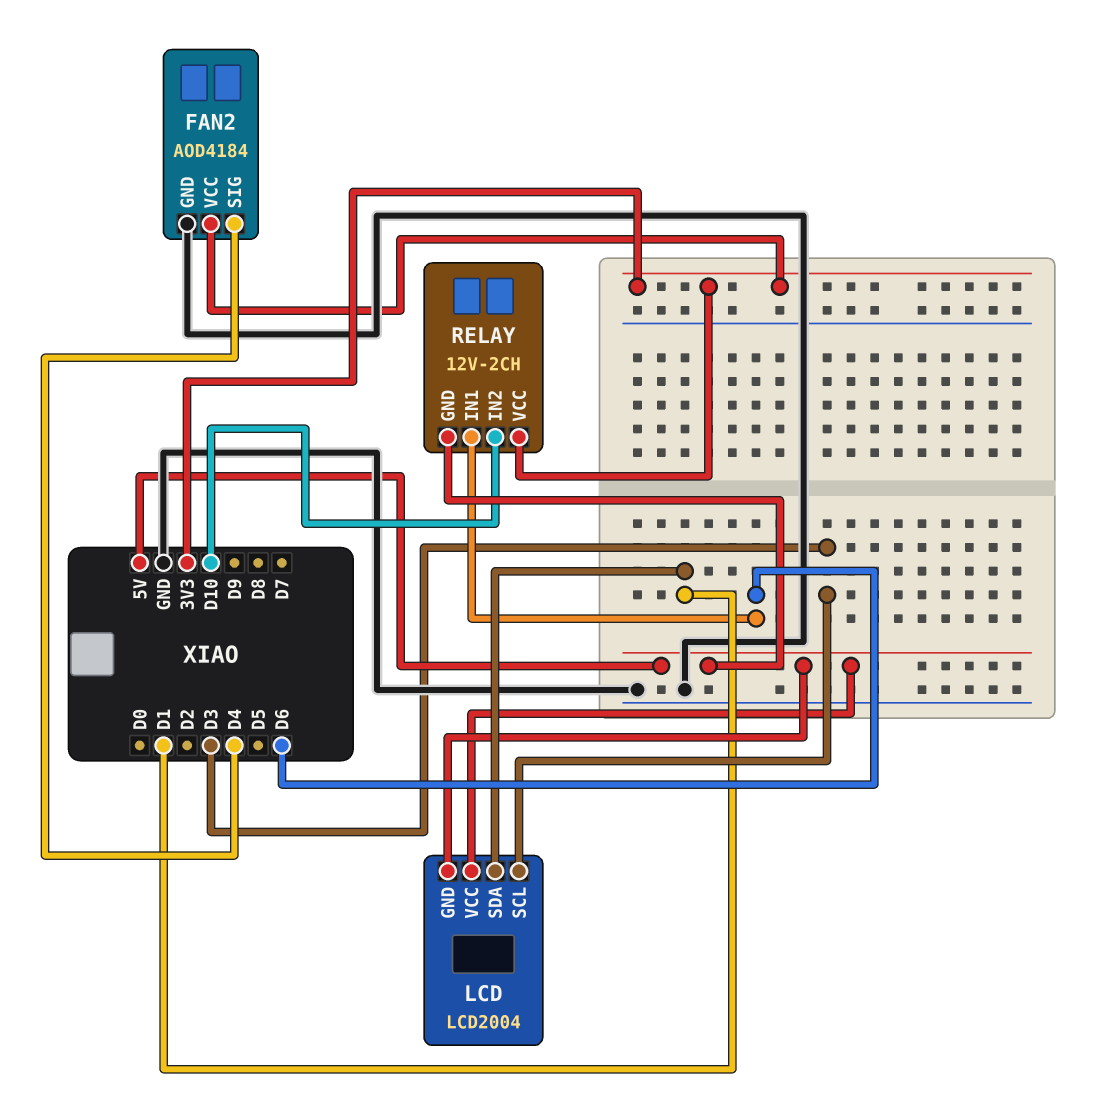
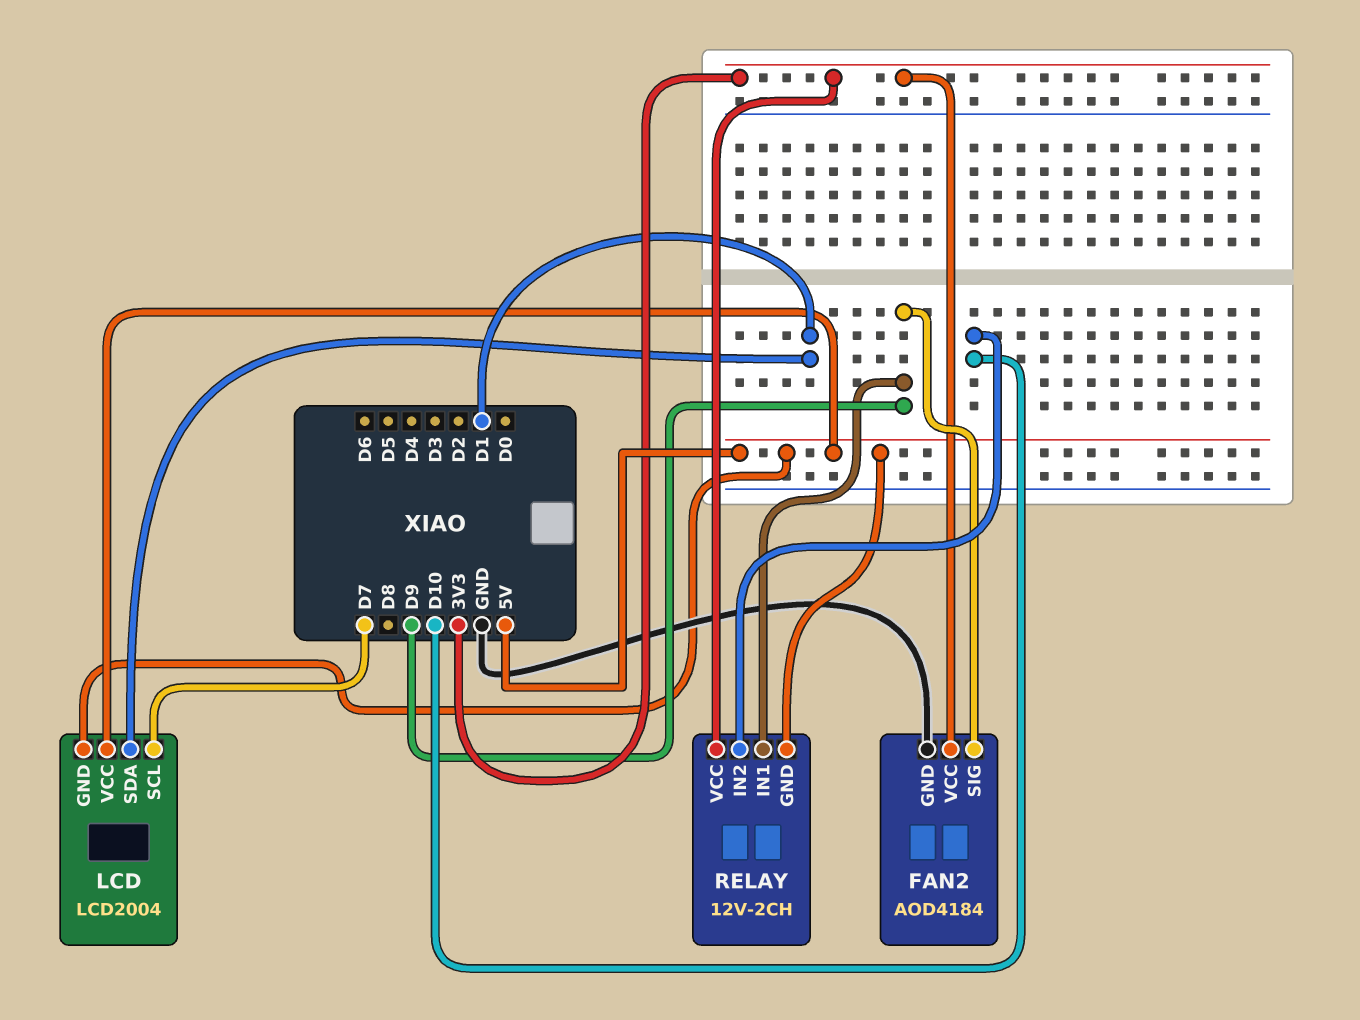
FAN2 pin SIG: D4 -> D9
LCD pin SCL: D3 -> D7
RELAY pin IN1: D6 -> D9

